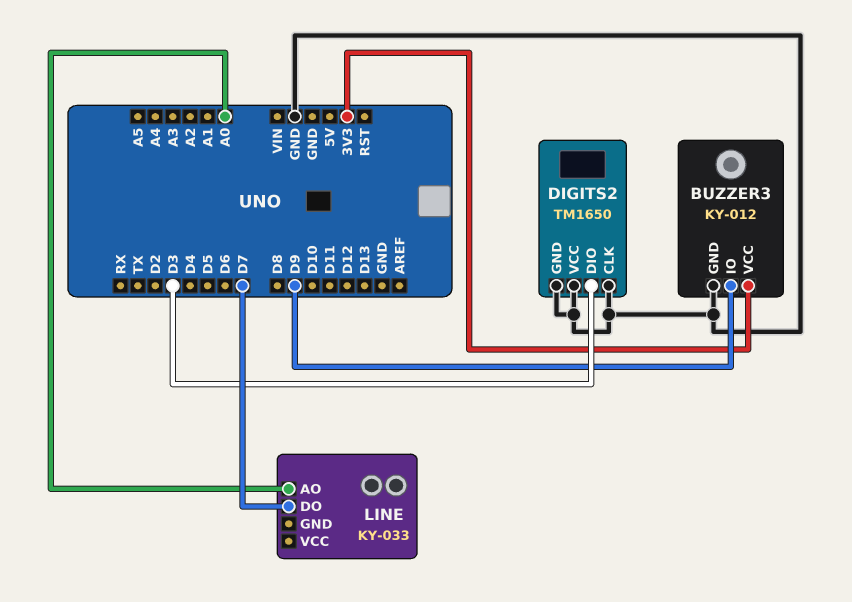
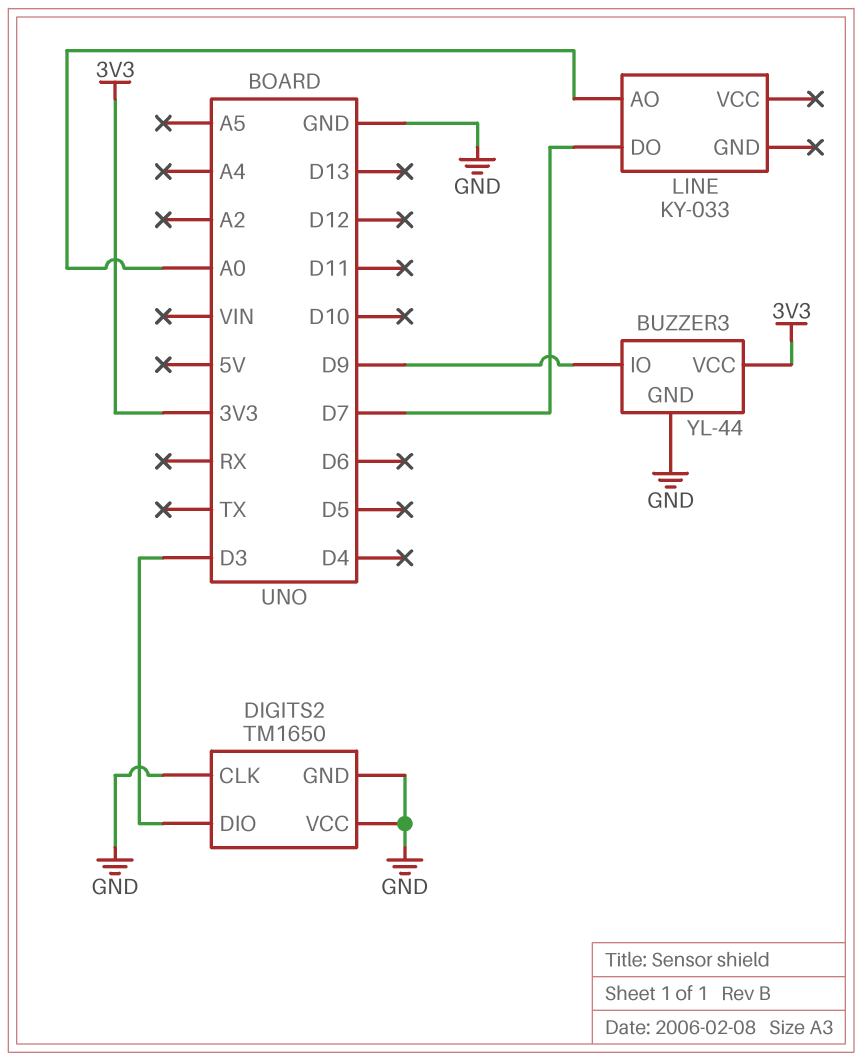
BUZZER3: KY-012 -> YL-44

